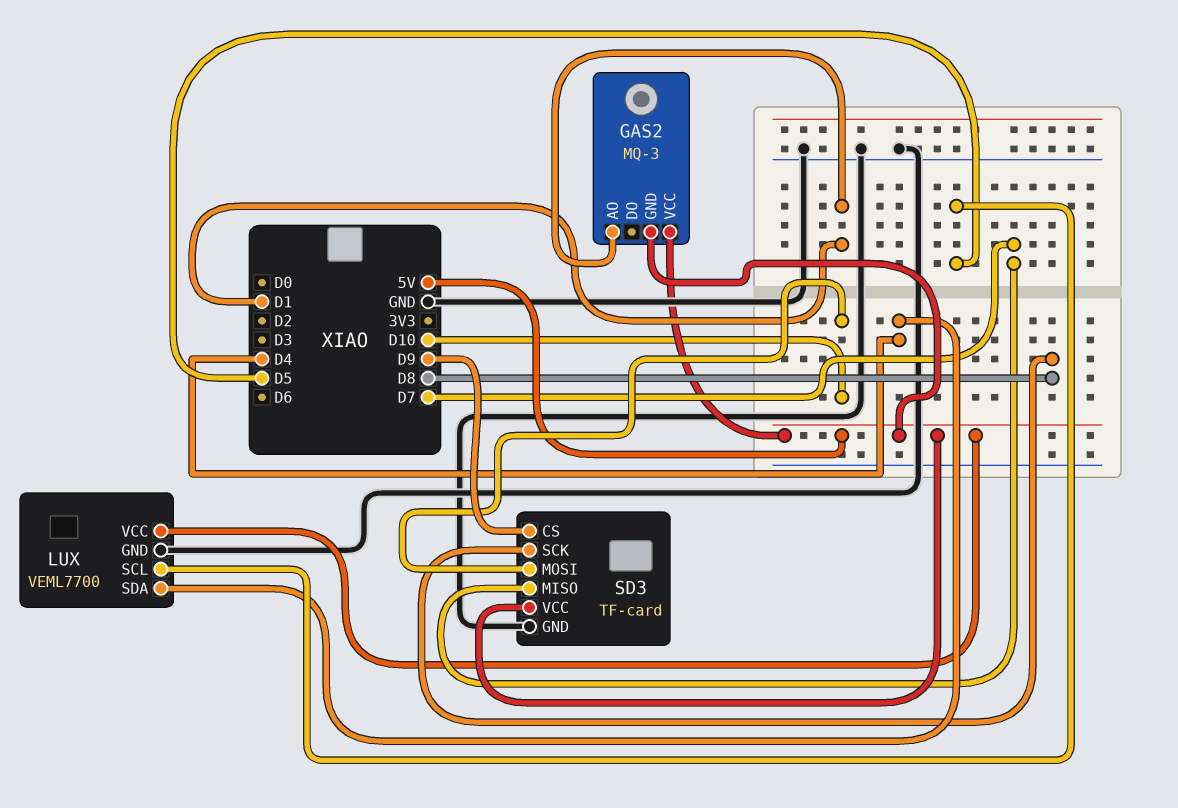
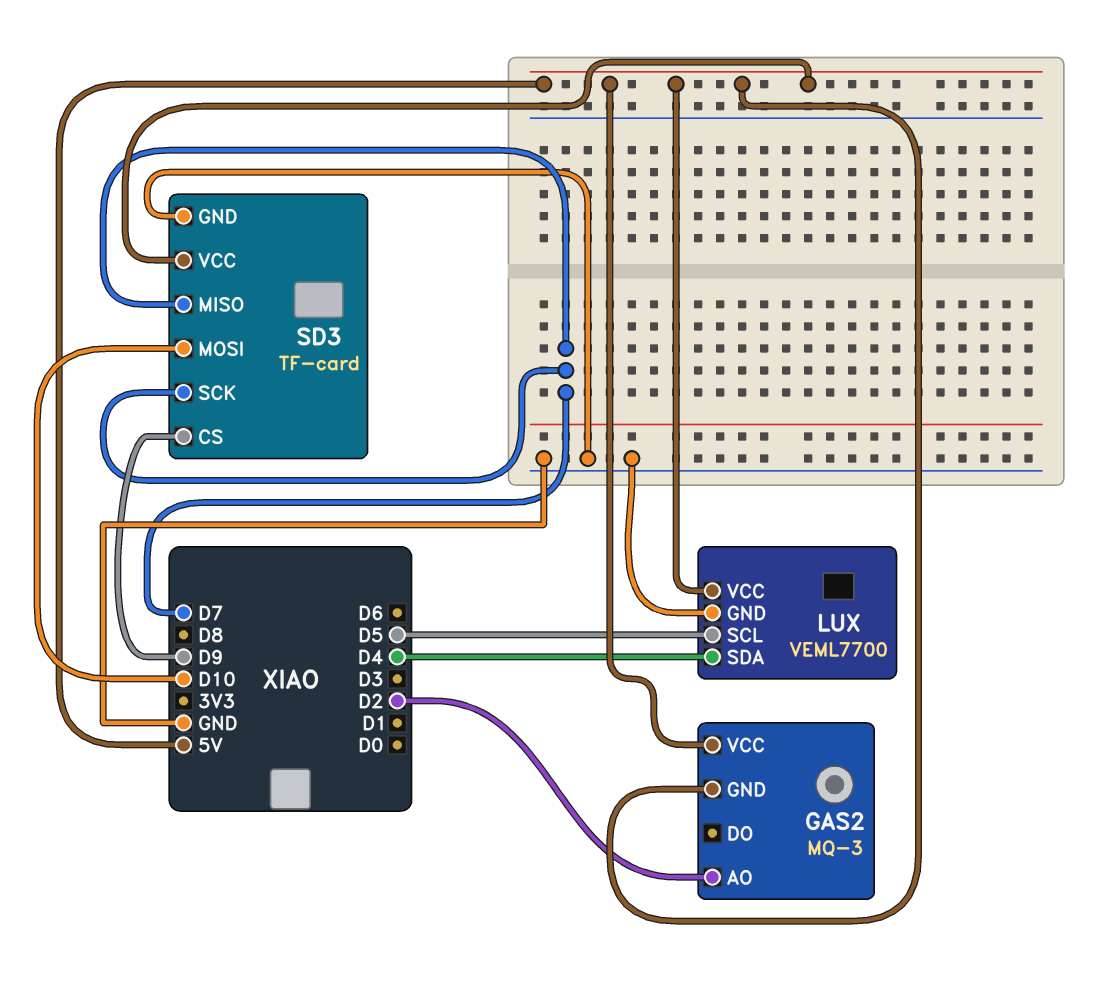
GAS2 pin AO: D1 -> D2
SD3 pin SCK: D8 -> D7

